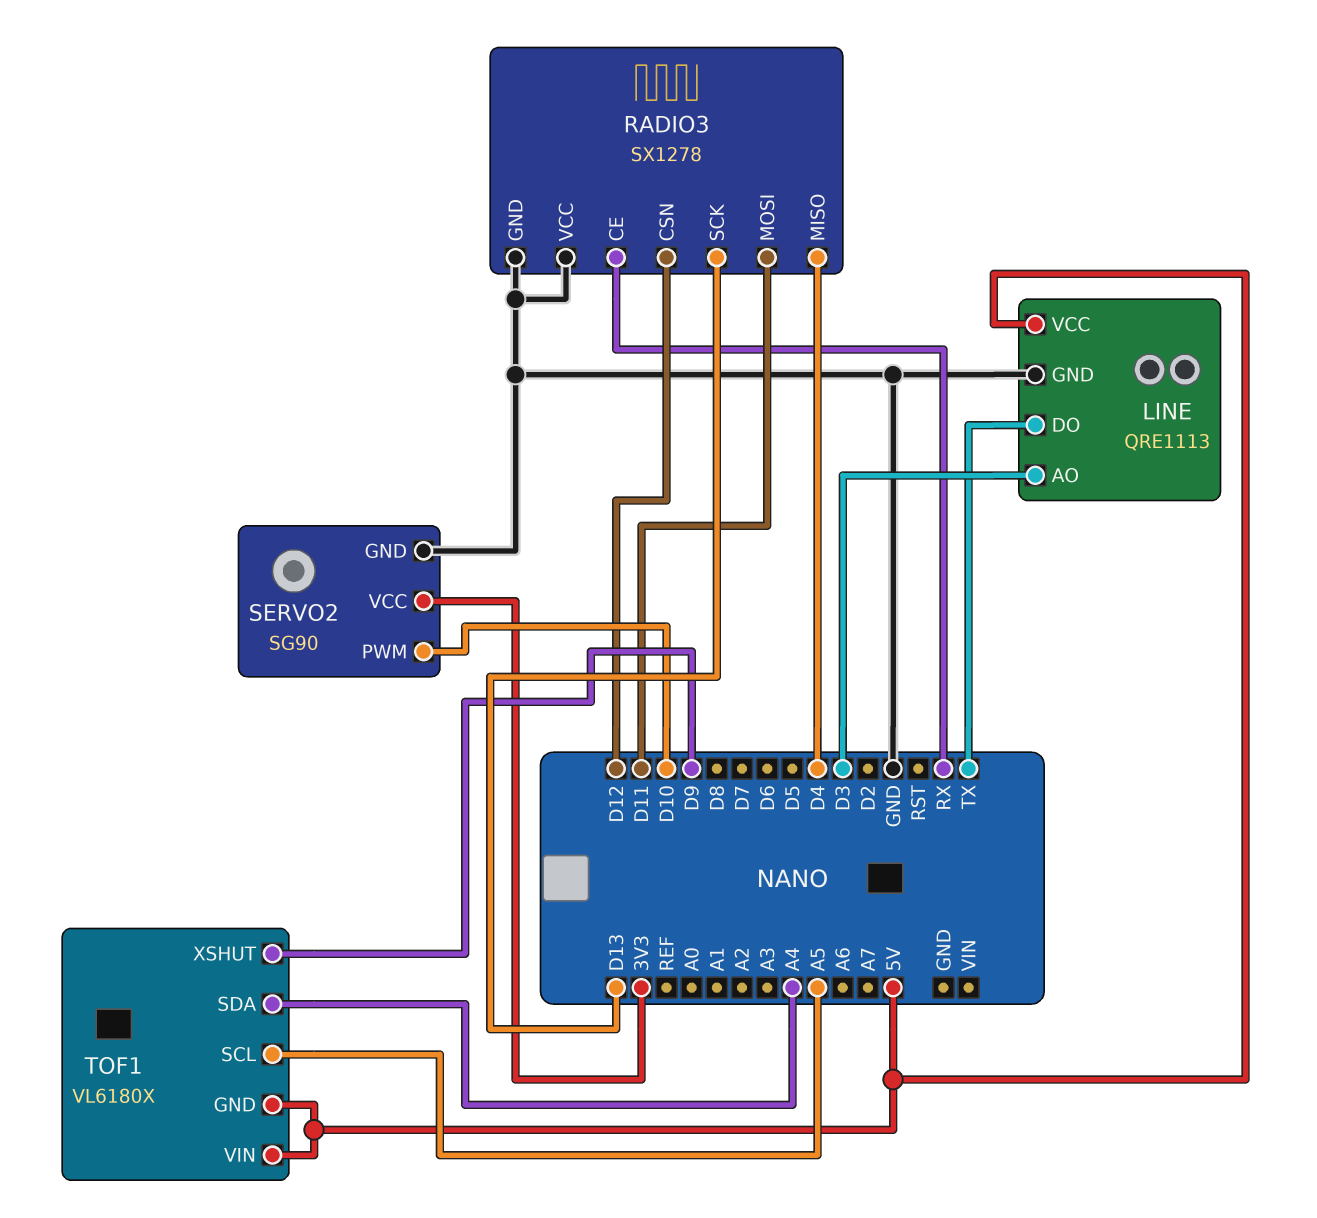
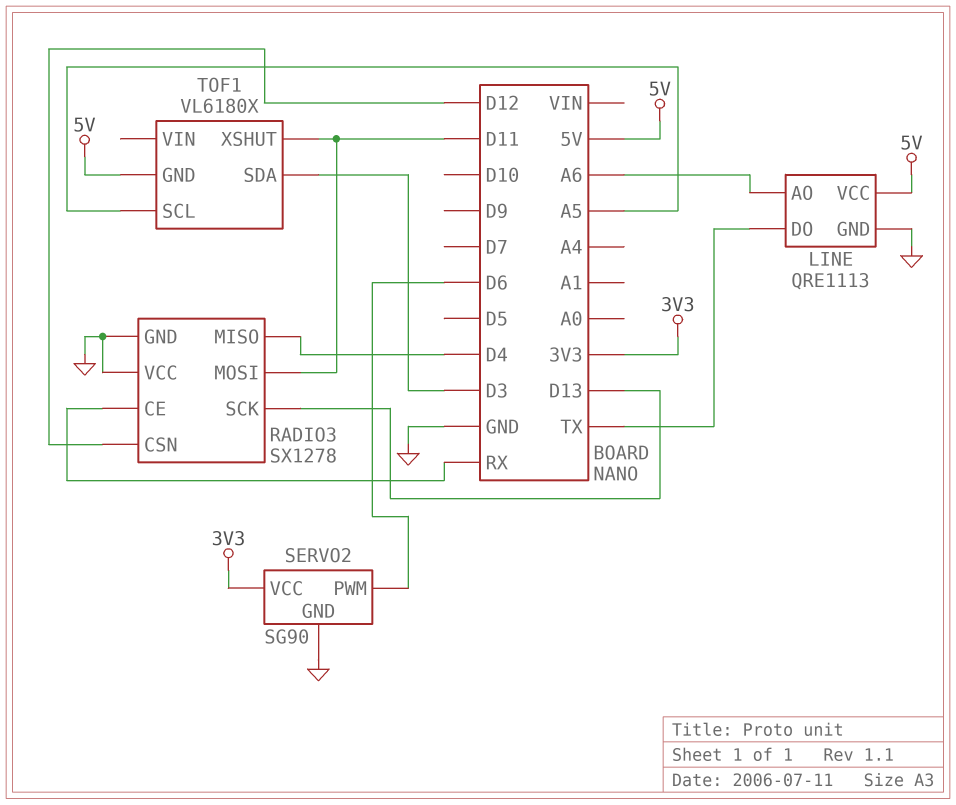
LINE pin AO: D3 -> A6
SERVO2 pin PWM: D10 -> D6
TOF1 pin SDA: A4 -> D3
TOF1 pin VIN: 5V -> none
TOF1 pin XSHUT: D9 -> D11

